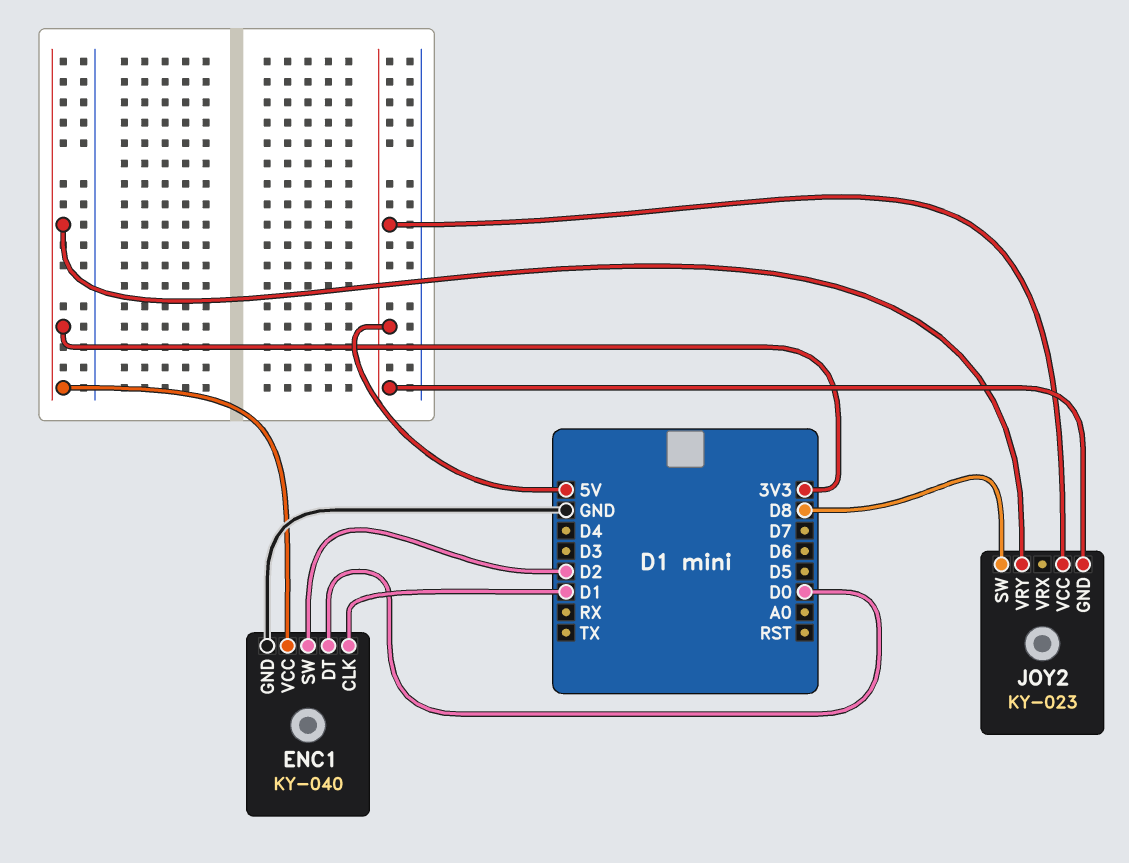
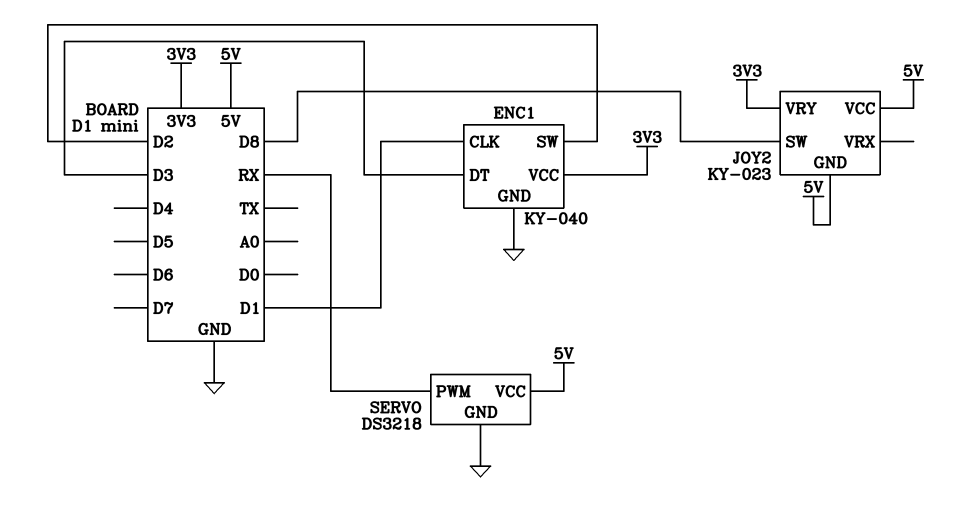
ENC1 pin DT: D0 -> D3
SERVO: none -> DS3218
SERVO pin GND: none -> GND
SERVO pin PWM: none -> RX
SERVO pin VCC: none -> 5V

